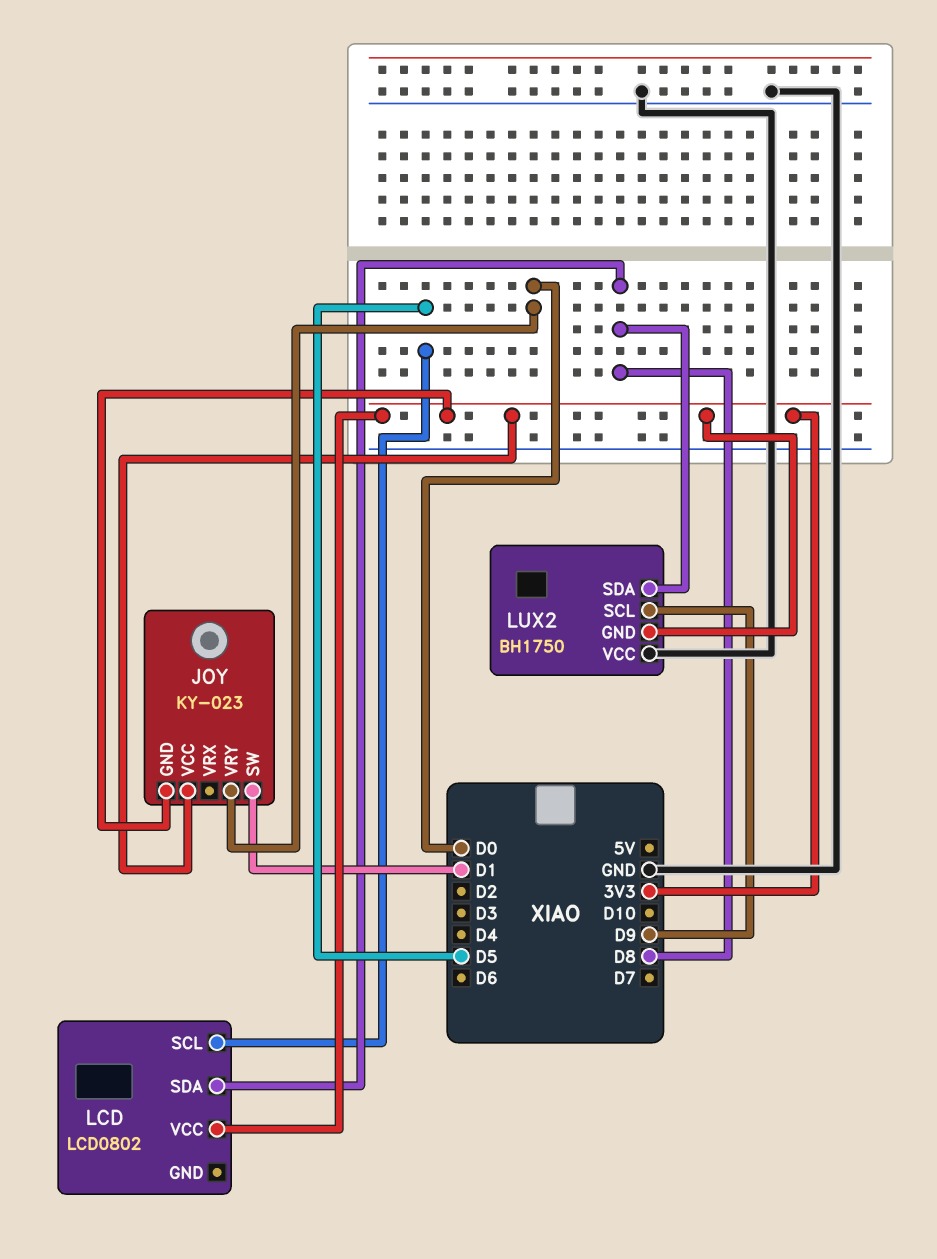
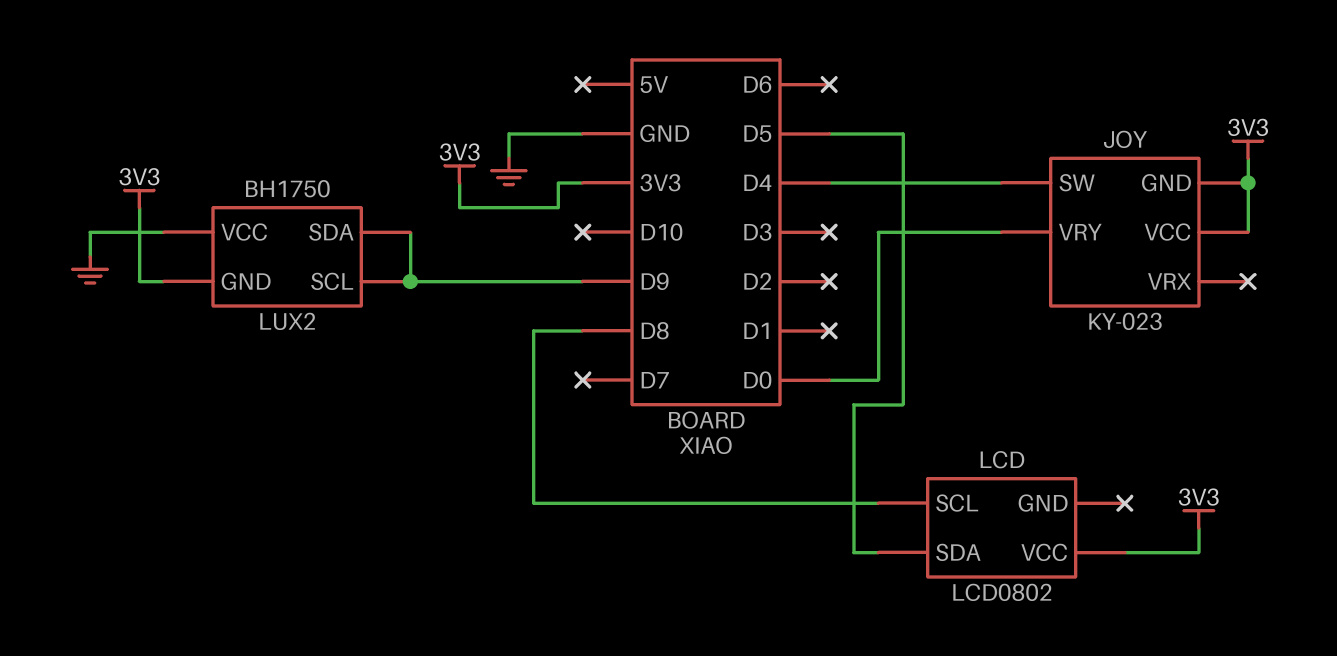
JOY pin SW: D1 -> D4
LCD pin SCL: D5 -> D8
LCD pin SDA: D8 -> D5
LUX2 pin SDA: D8 -> D9

